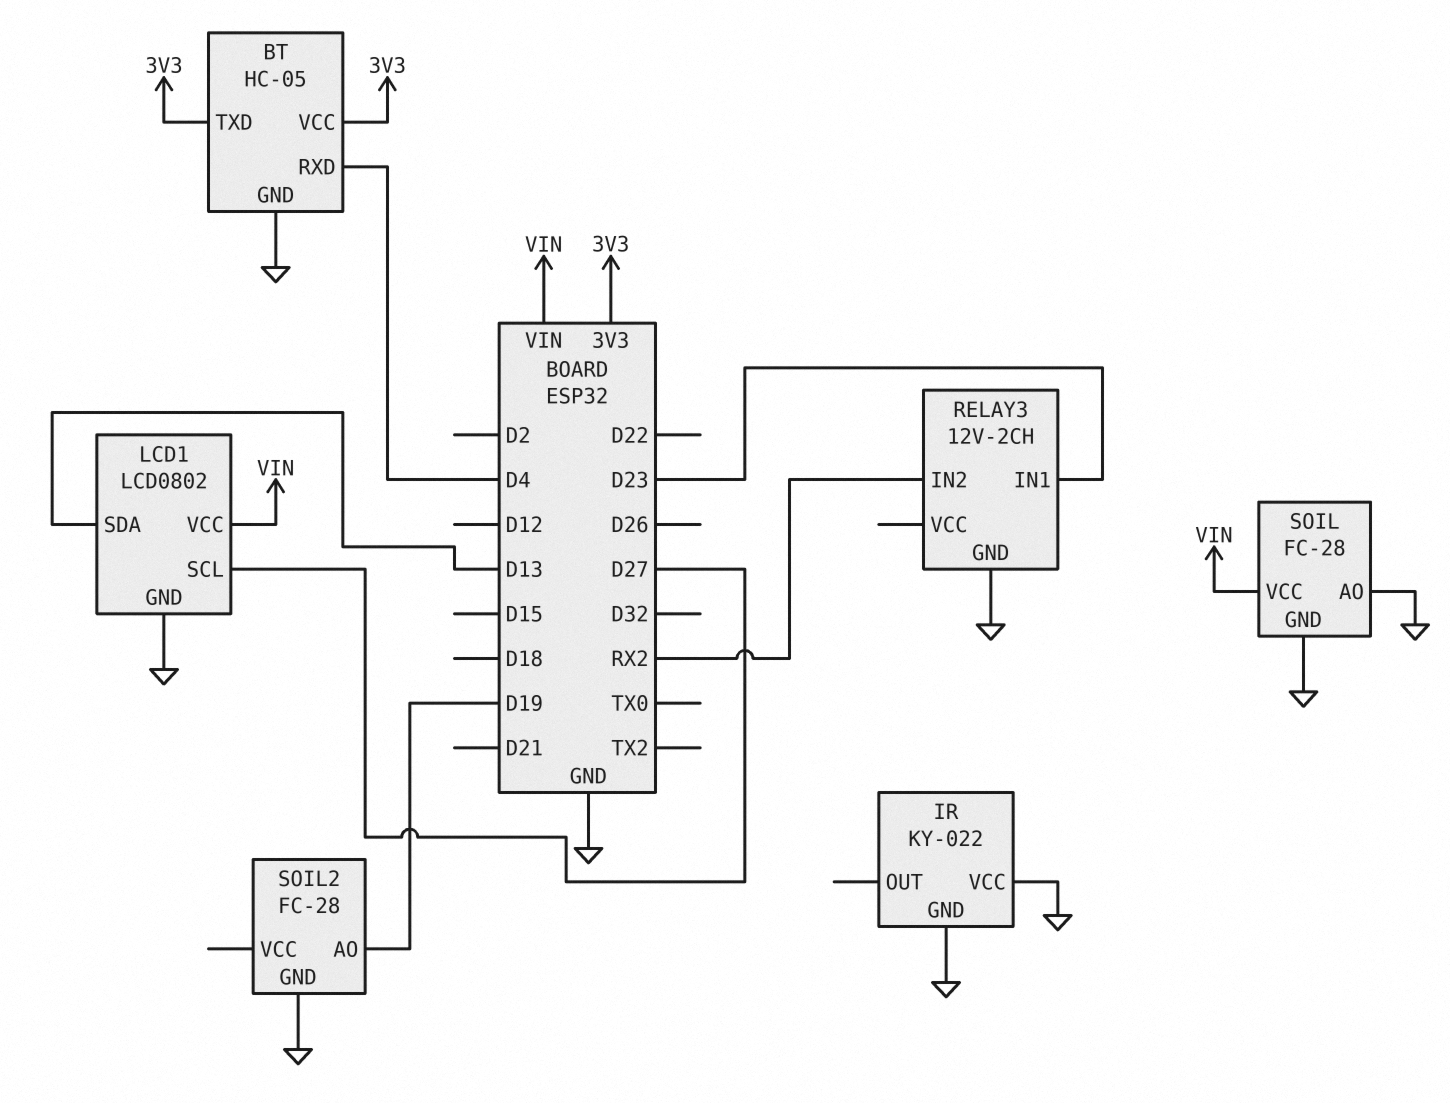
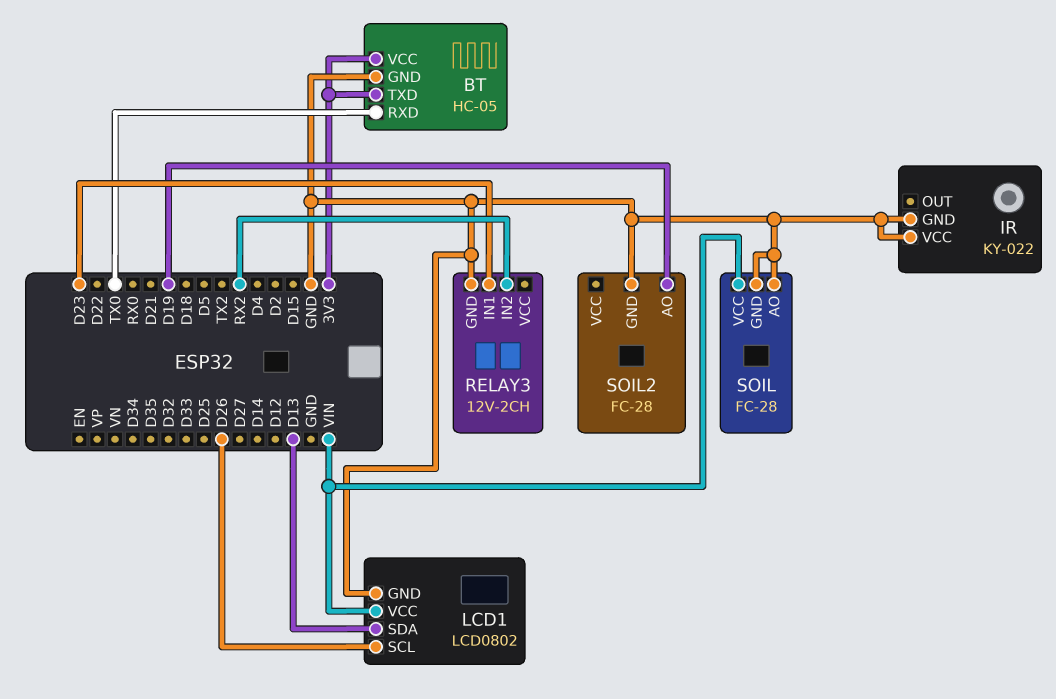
BT pin RXD: D4 -> TX0
LCD1 pin SCL: D27 -> D26

